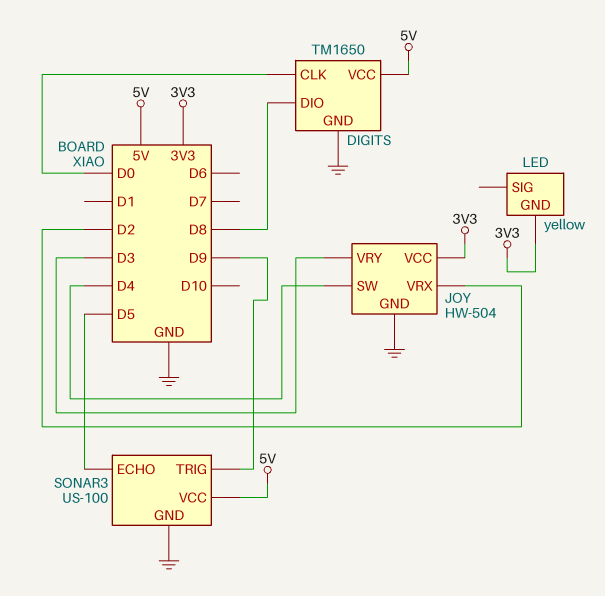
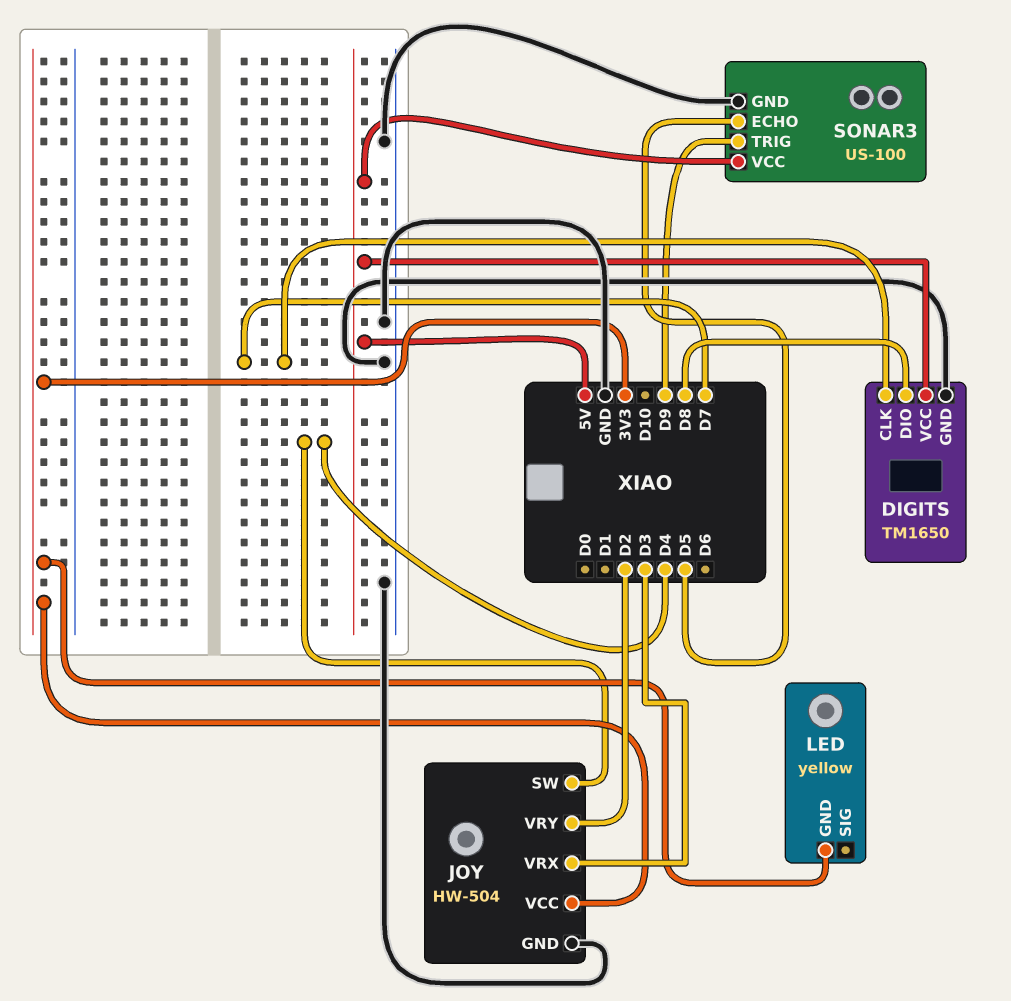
DIGITS pin CLK: D0 -> D7
JOY pin VRX: D2 -> D3
JOY pin VRY: D3 -> D2

